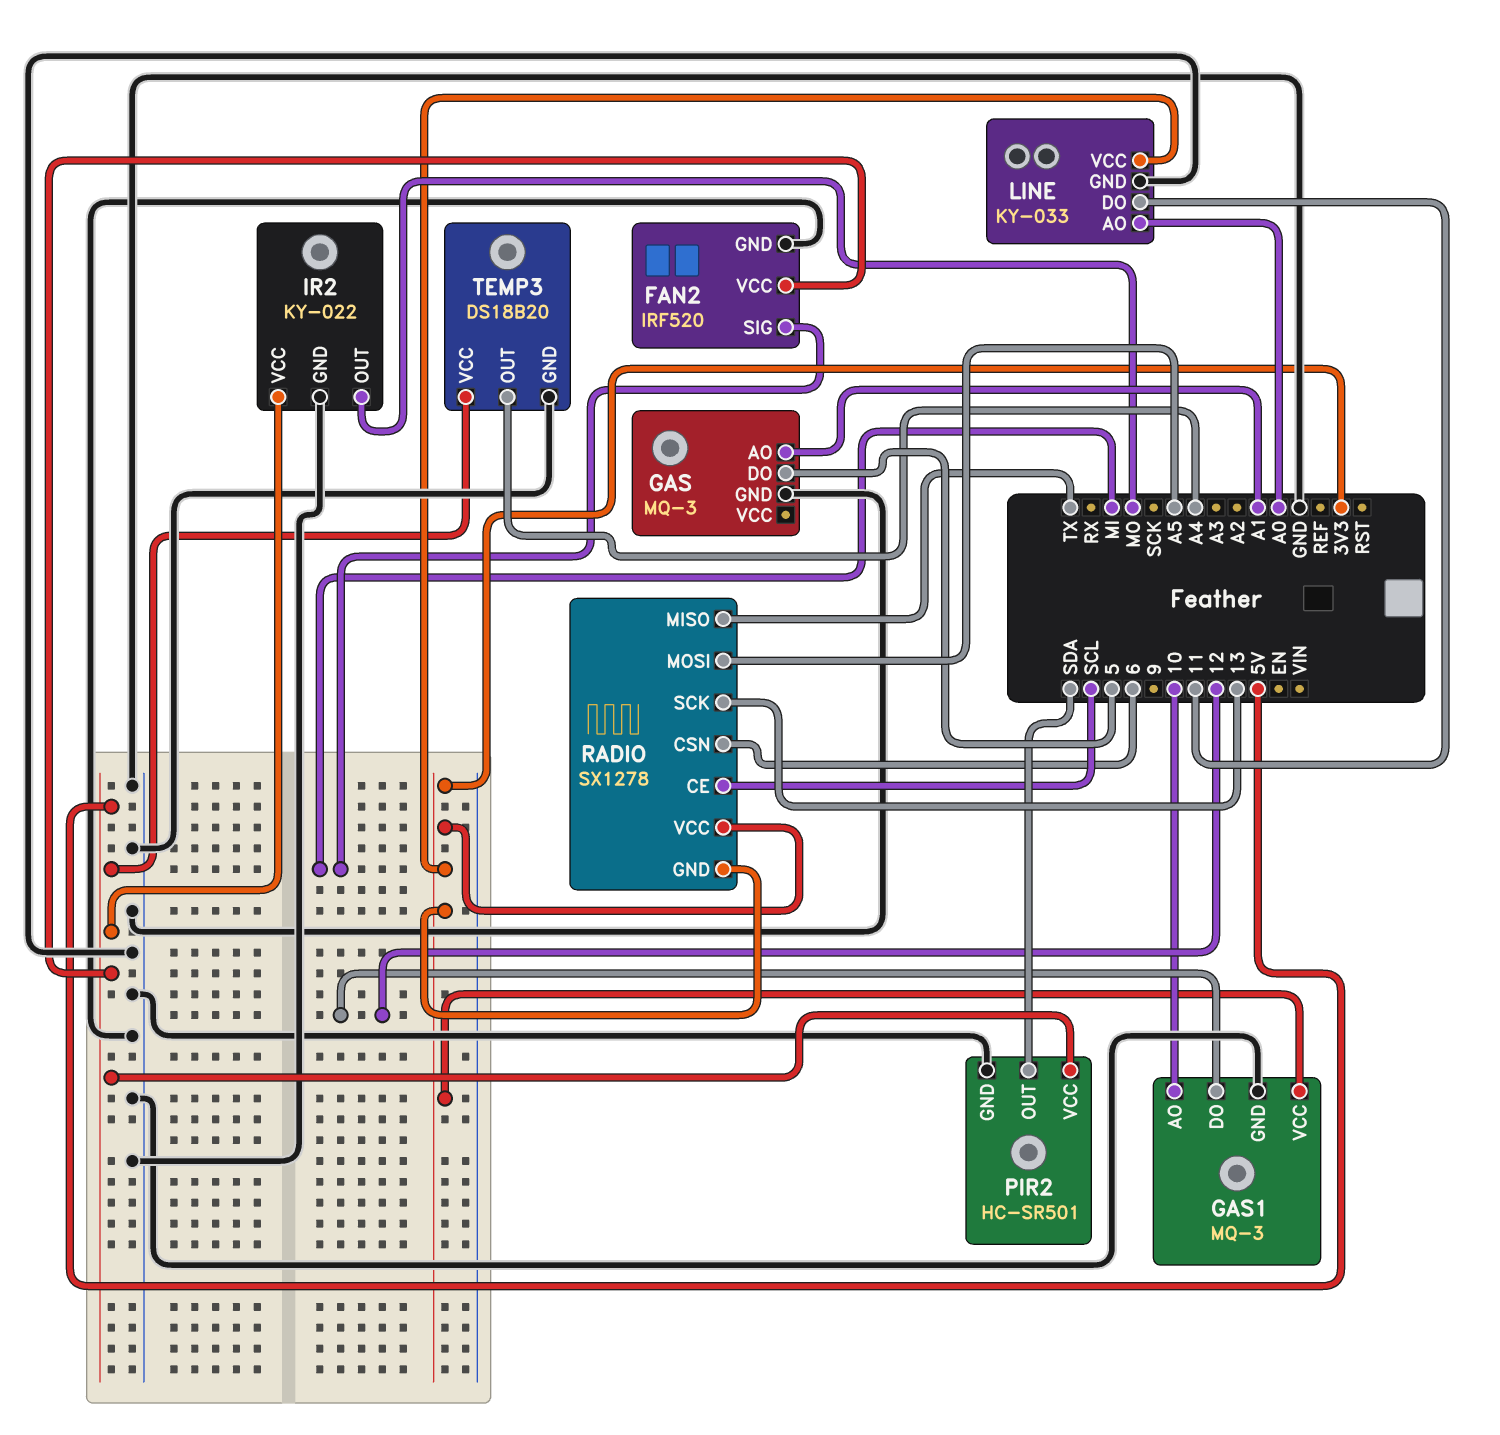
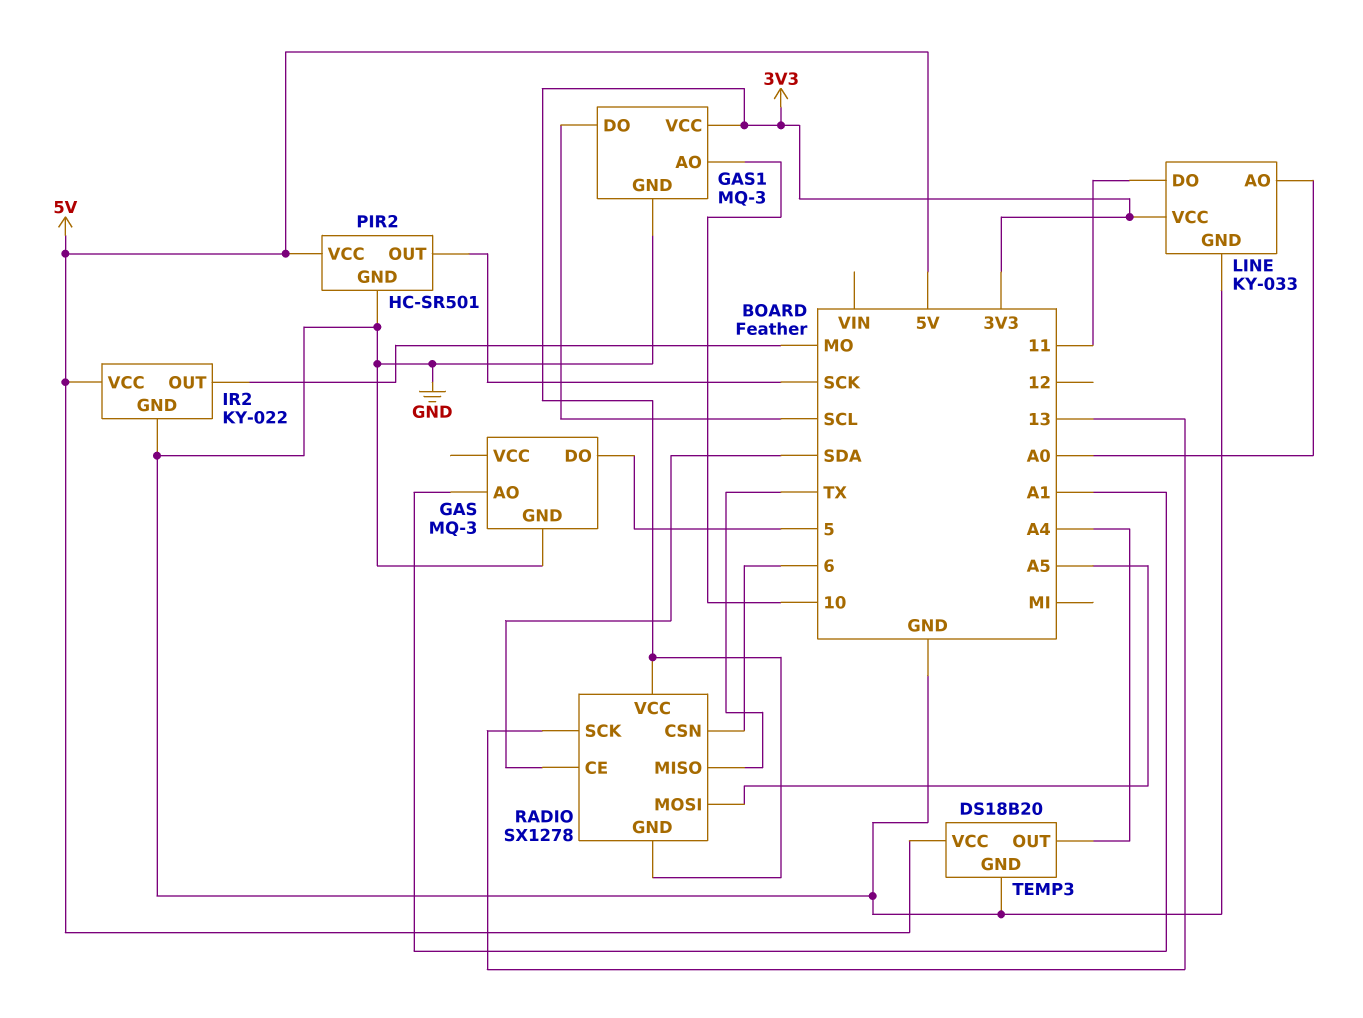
FAN2: IRF520 -> none
FAN2 pin GND: GND -> none
FAN2 pin SIG: MI -> none
FAN2 pin VCC: 5V -> none
GAS1 pin DO: 12 -> SCL
PIR2 pin OUT: SDA -> SCK
RADIO pin CE: SCL -> SDA

